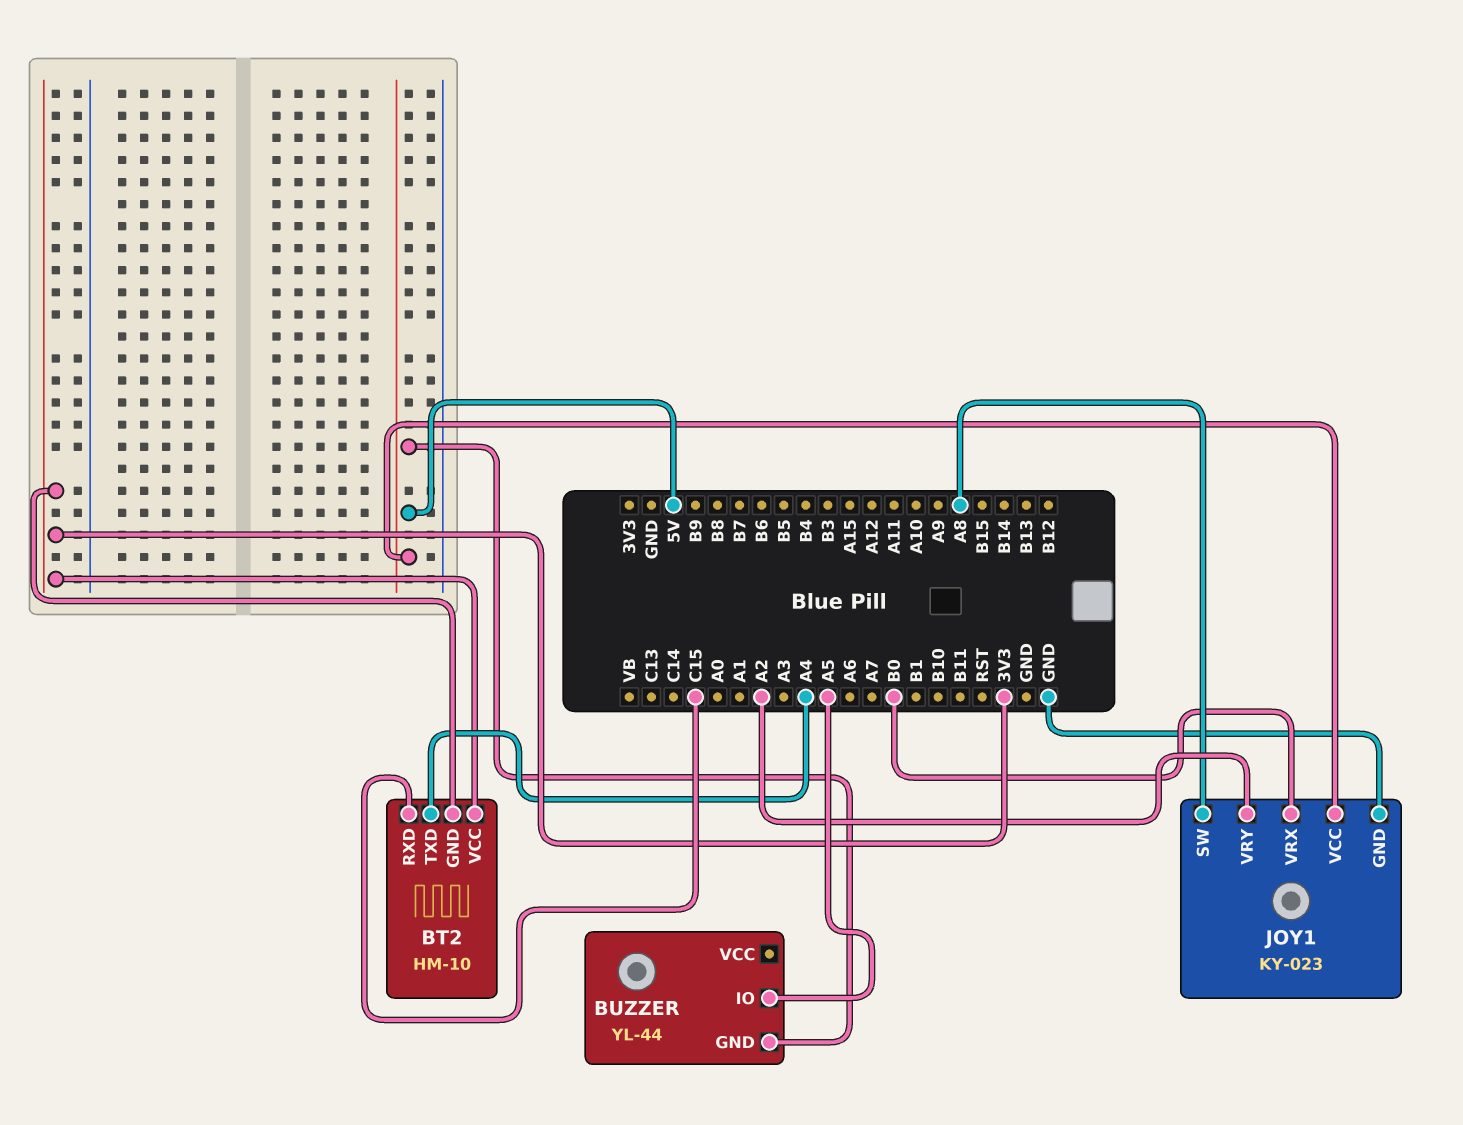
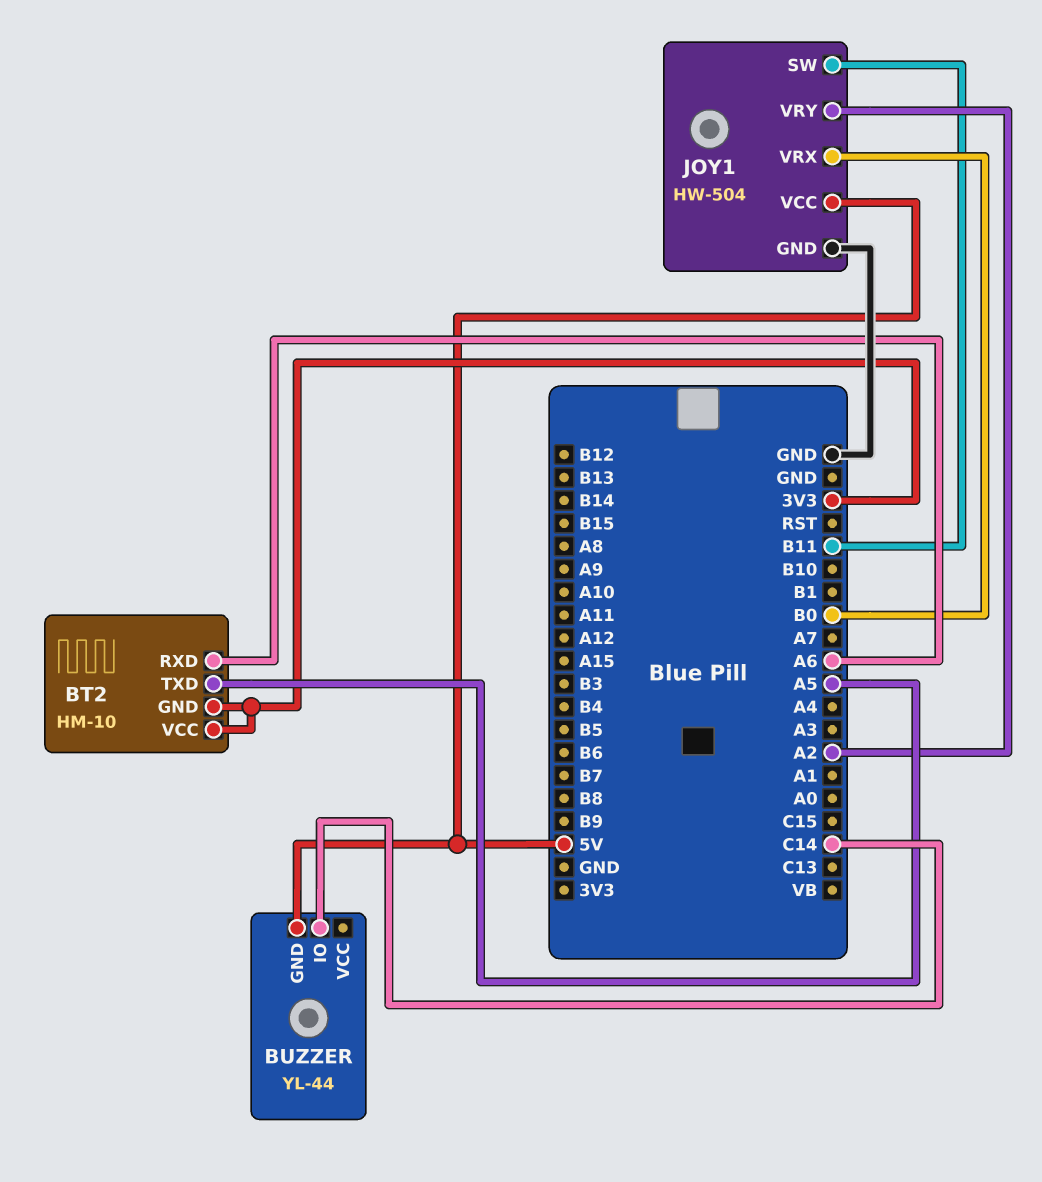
BT2 pin RXD: C15 -> A6
BT2 pin TXD: A4 -> A5
BUZZER pin IO: A5 -> C14
JOY1: KY-023 -> HW-504
JOY1 pin SW: A8 -> B11

